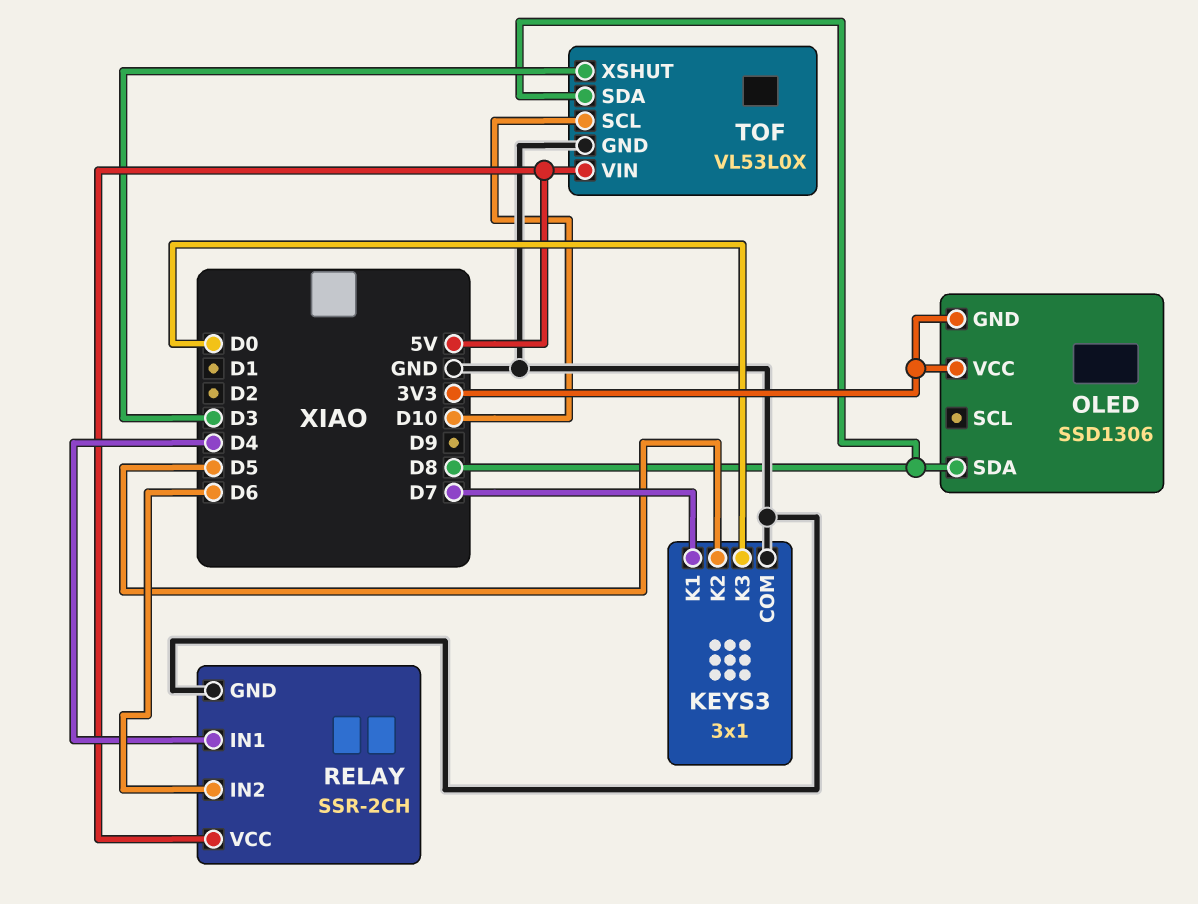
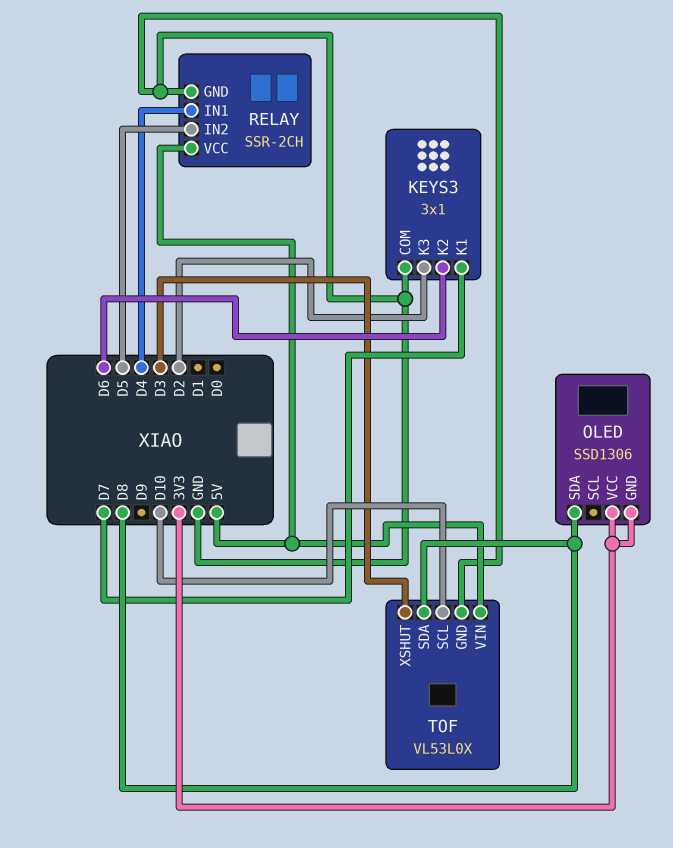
KEYS3 pin K2: D5 -> D6
KEYS3 pin K3: D0 -> D2
RELAY pin IN2: D6 -> D5

